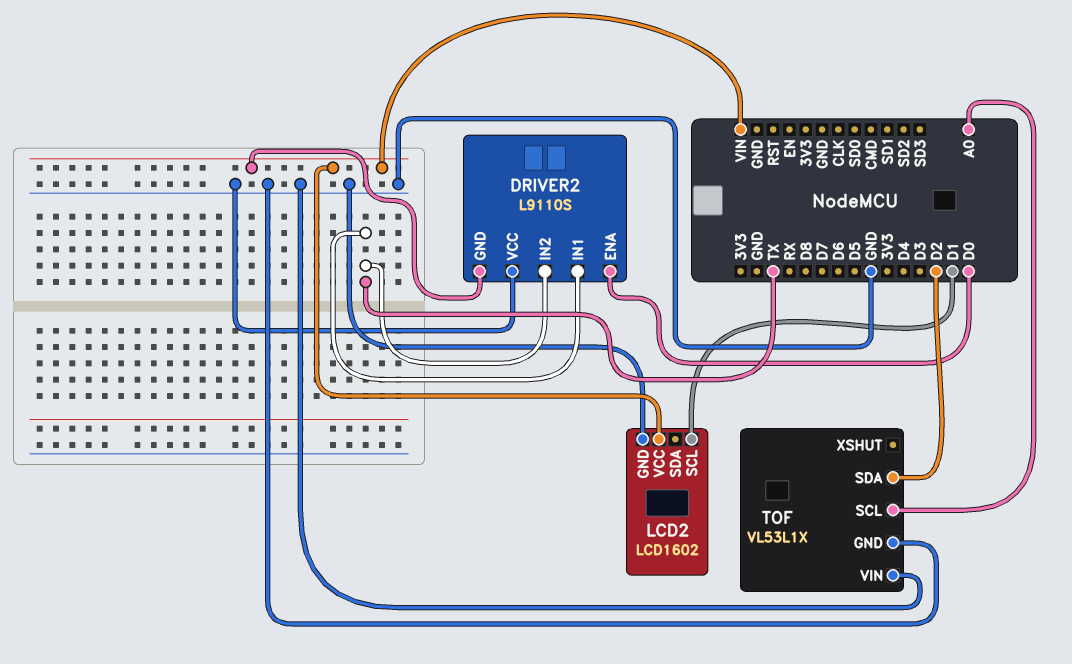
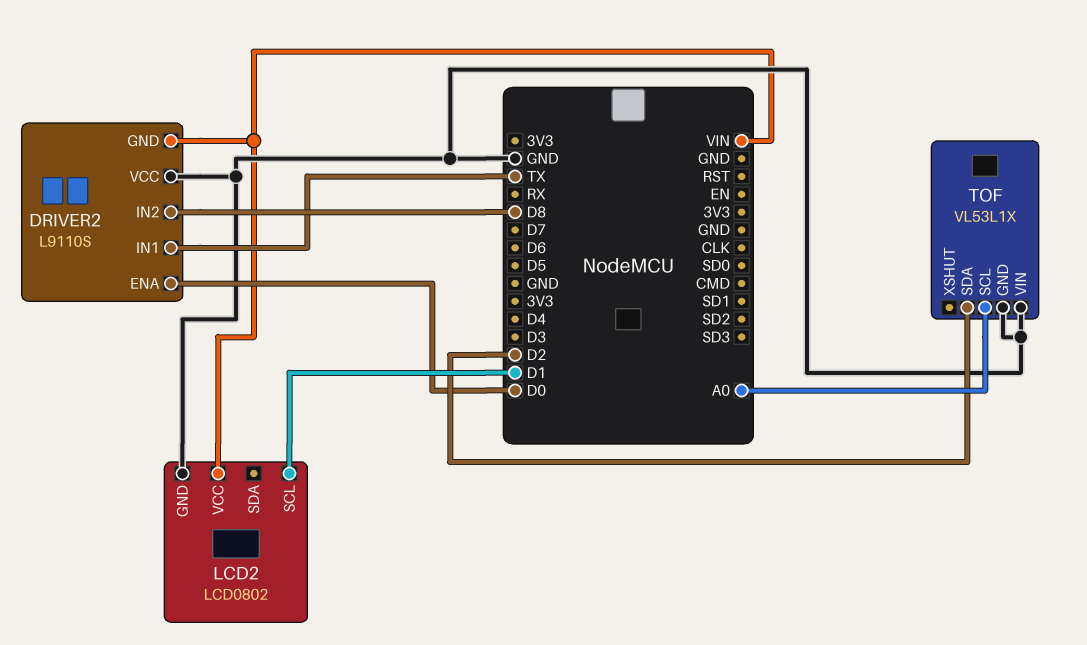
DRIVER2 pin IN2: TX -> D8
LCD2: LCD1602 -> LCD0802

